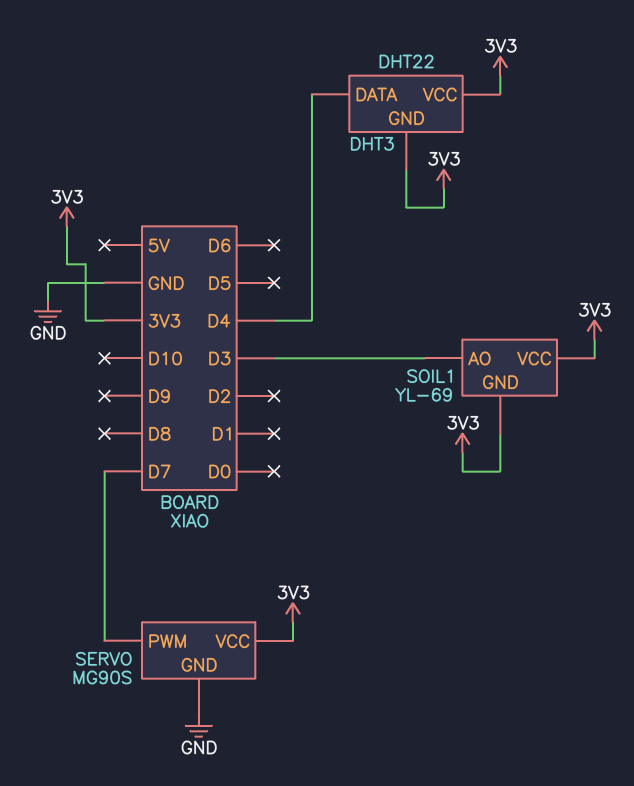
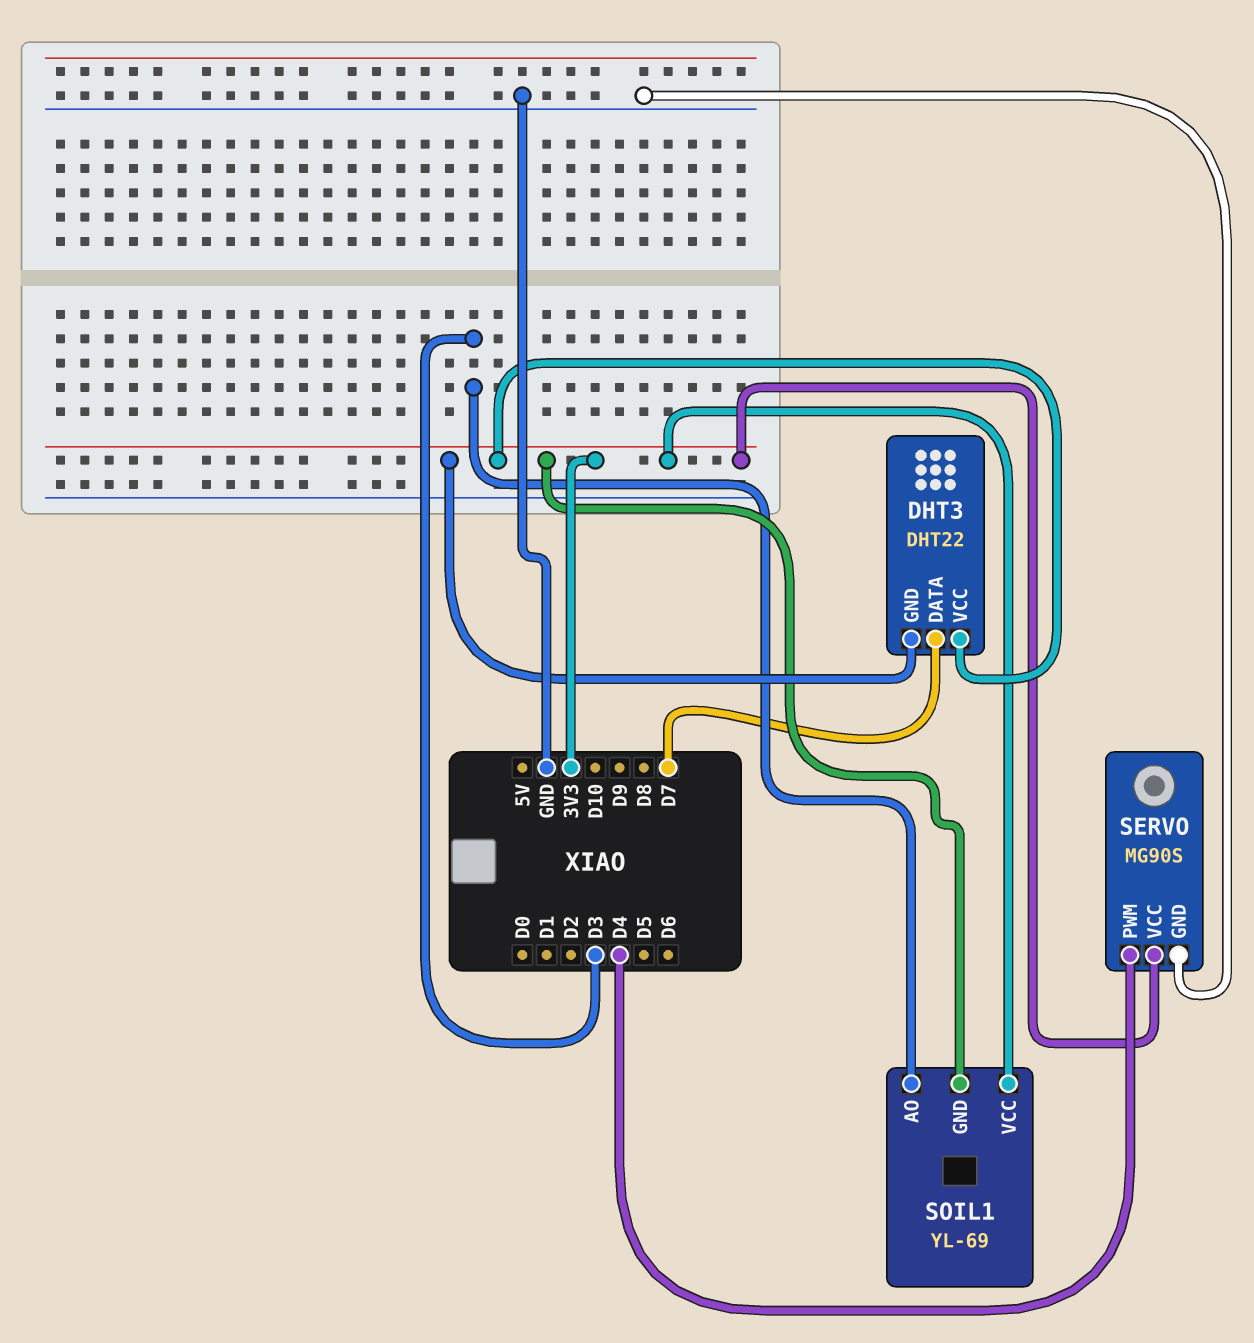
DHT3 pin DATA: D4 -> D7
SERVO pin PWM: D7 -> D4

